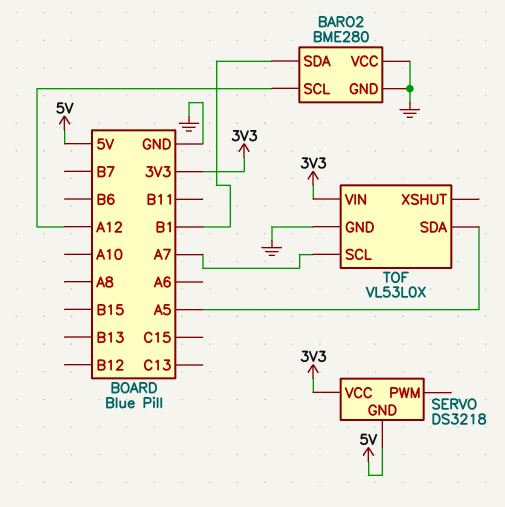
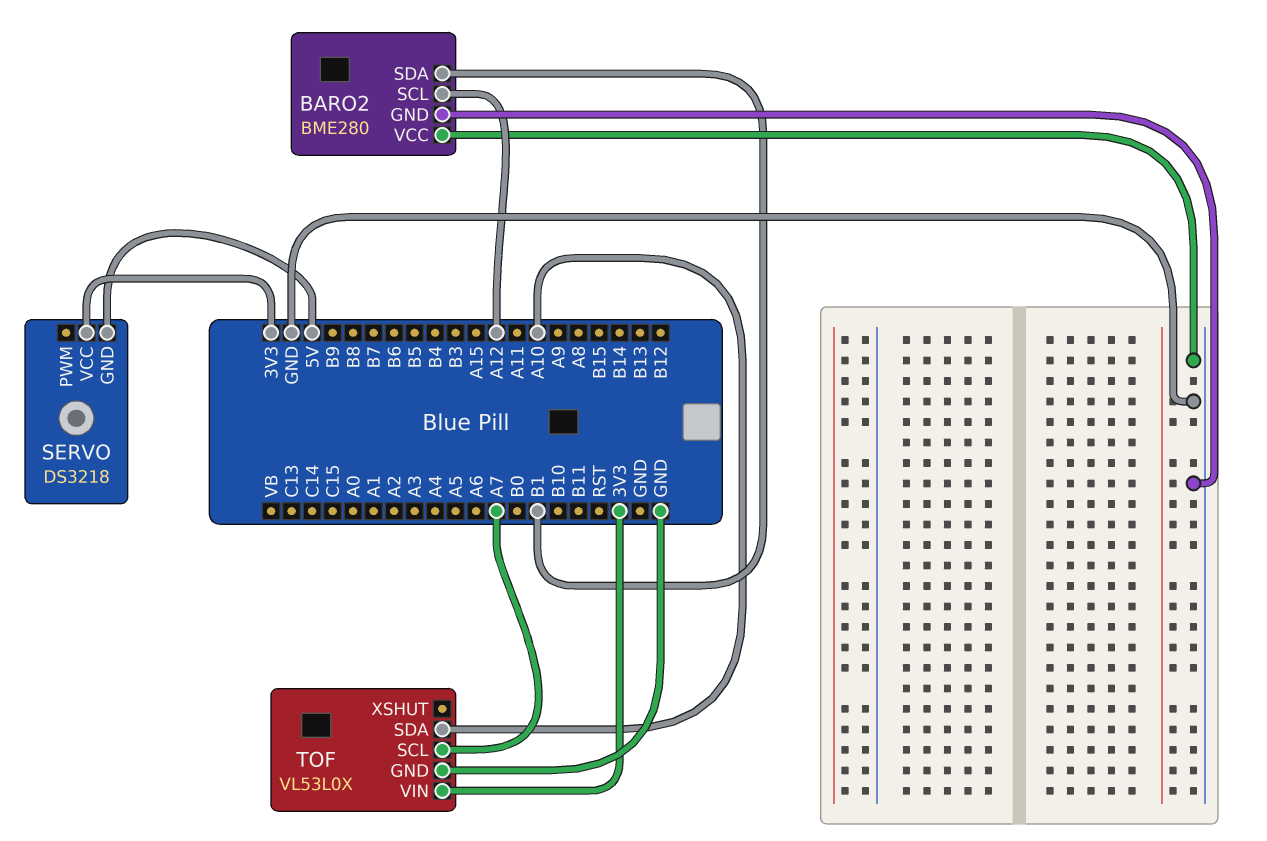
TOF pin SDA: A5 -> A10

